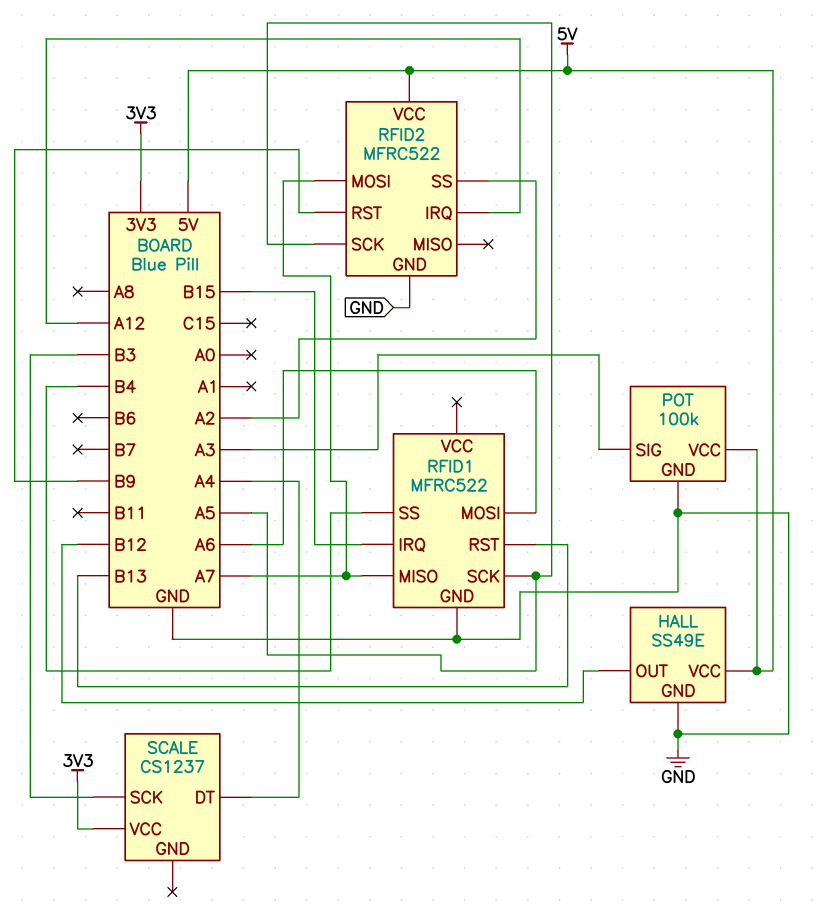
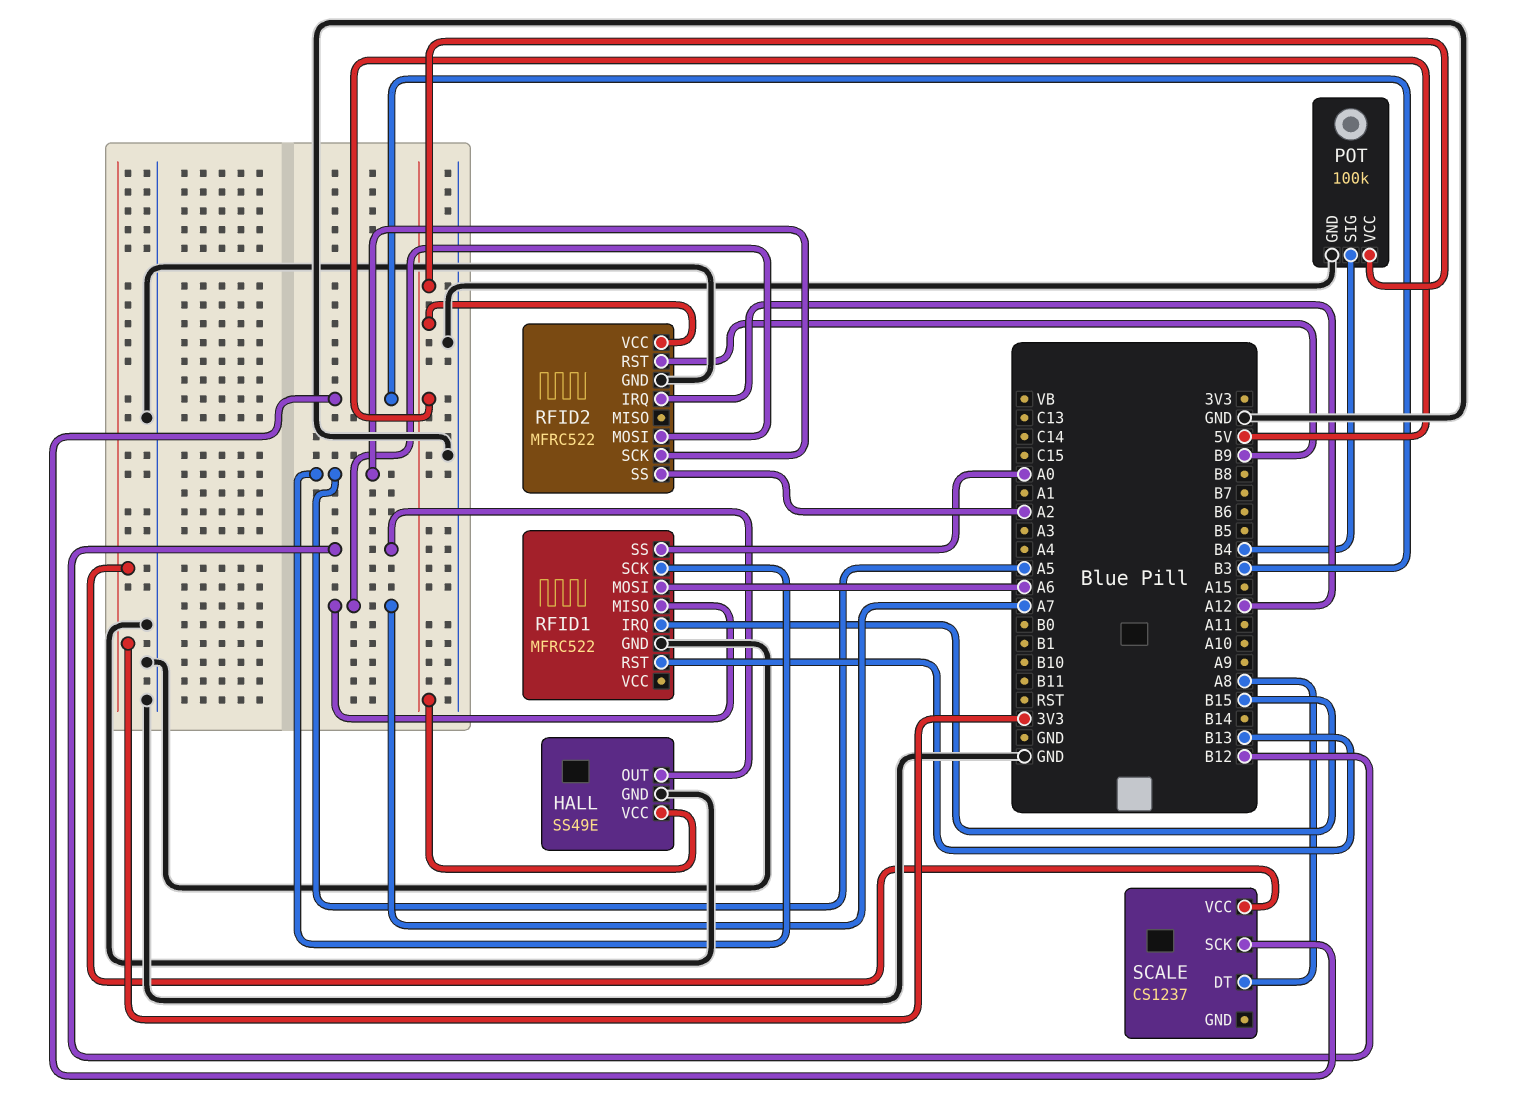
POT pin SIG: A3 -> B4
RFID1 pin SS: B4 -> A0
SCALE pin DT: A4 -> A8

